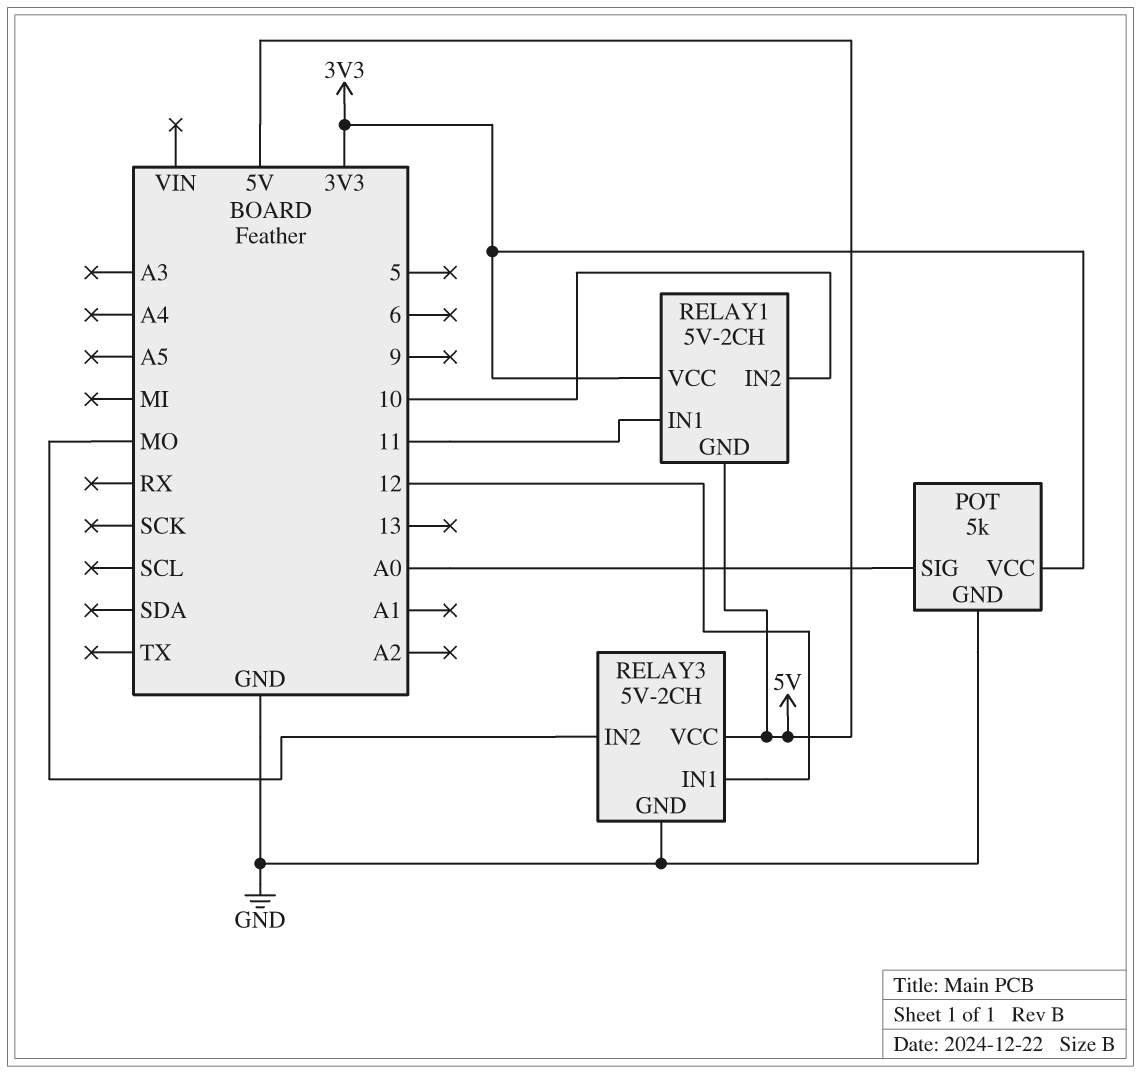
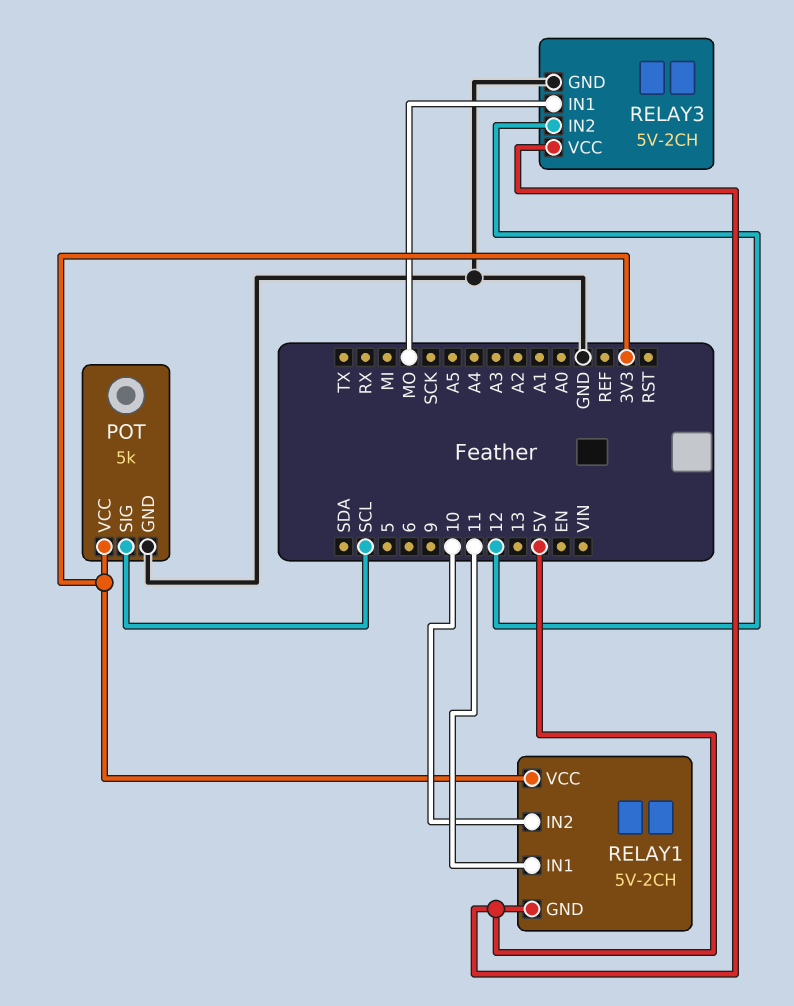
POT pin SIG: A0 -> SCL
RELAY3 pin IN1: 12 -> MO
RELAY3 pin IN2: MO -> 12

